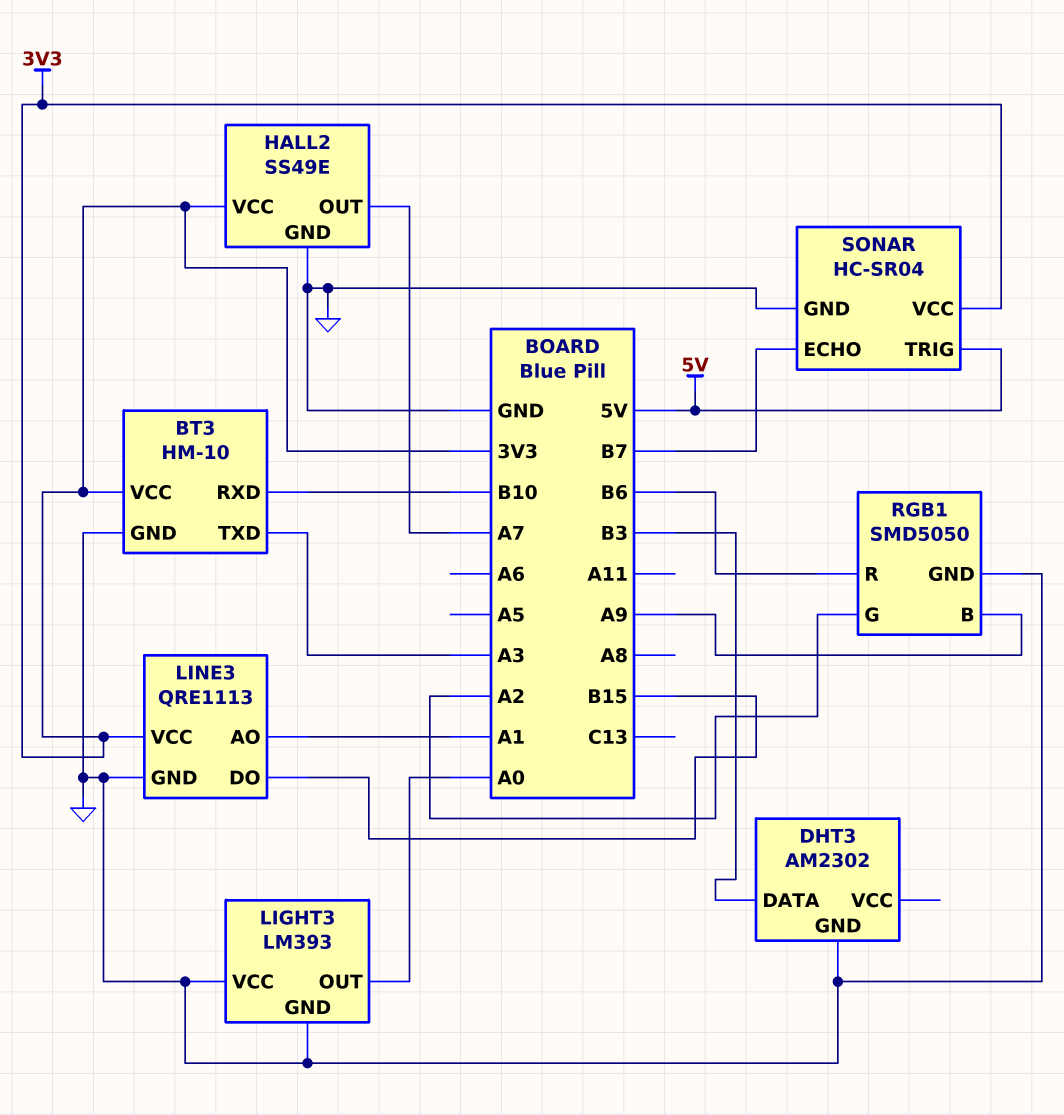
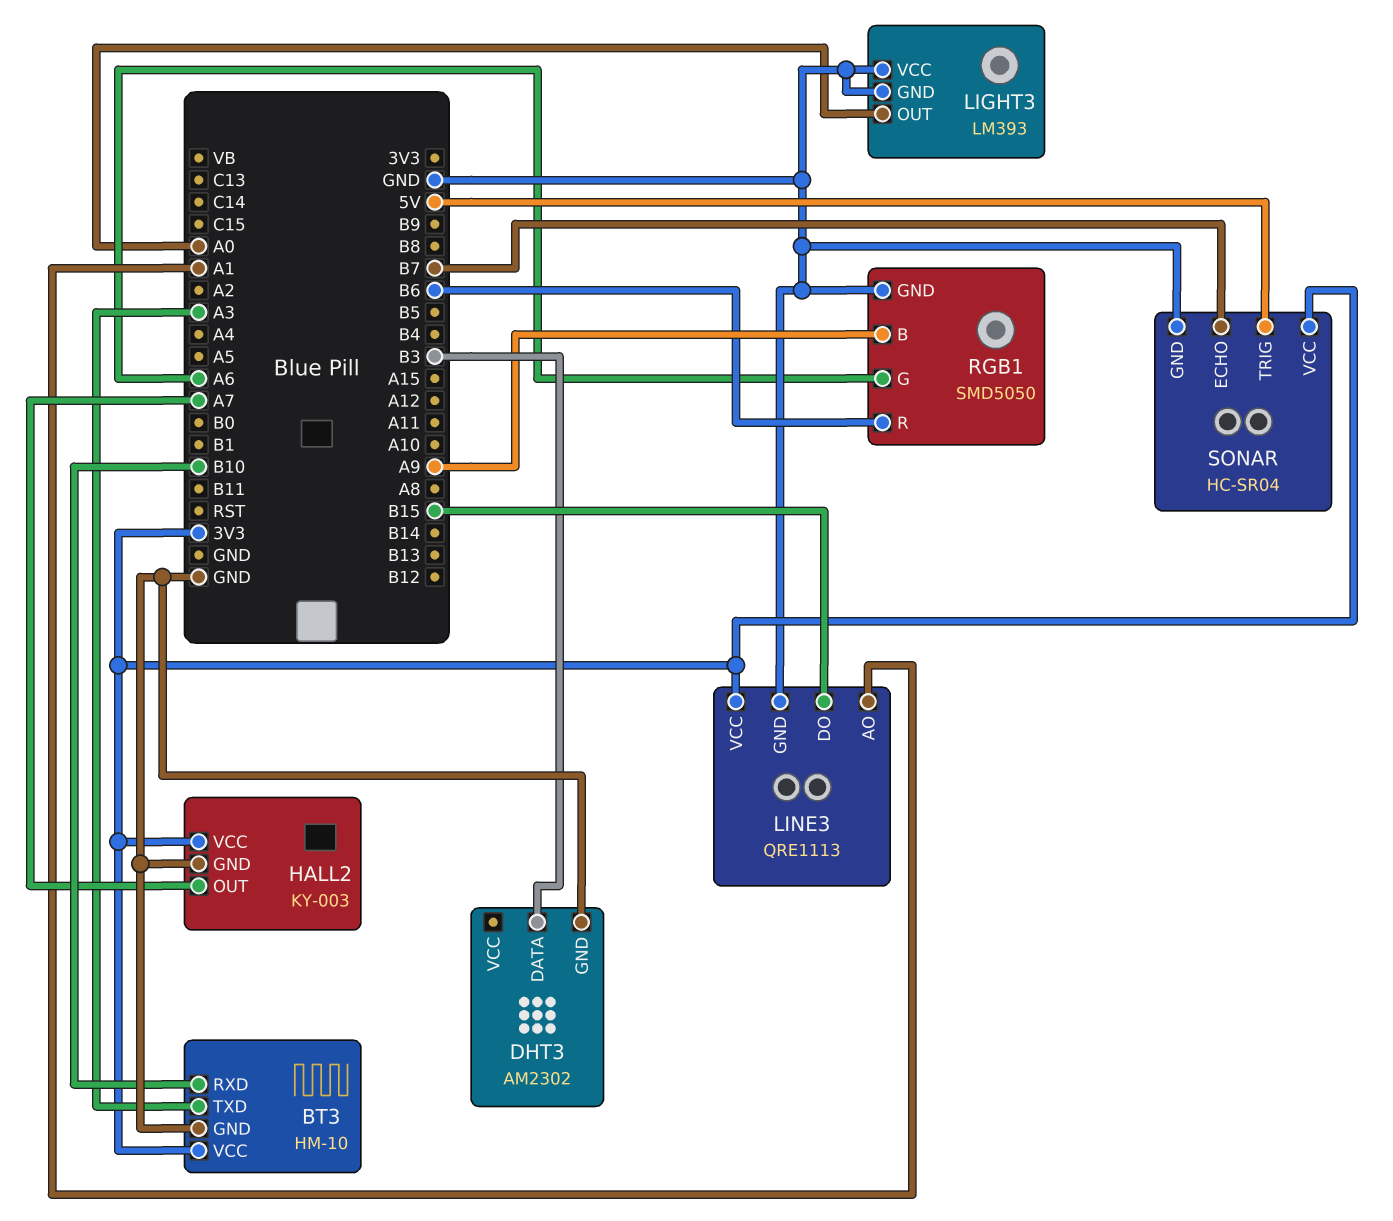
HALL2: SS49E -> KY-003
RGB1 pin G: A2 -> A6

